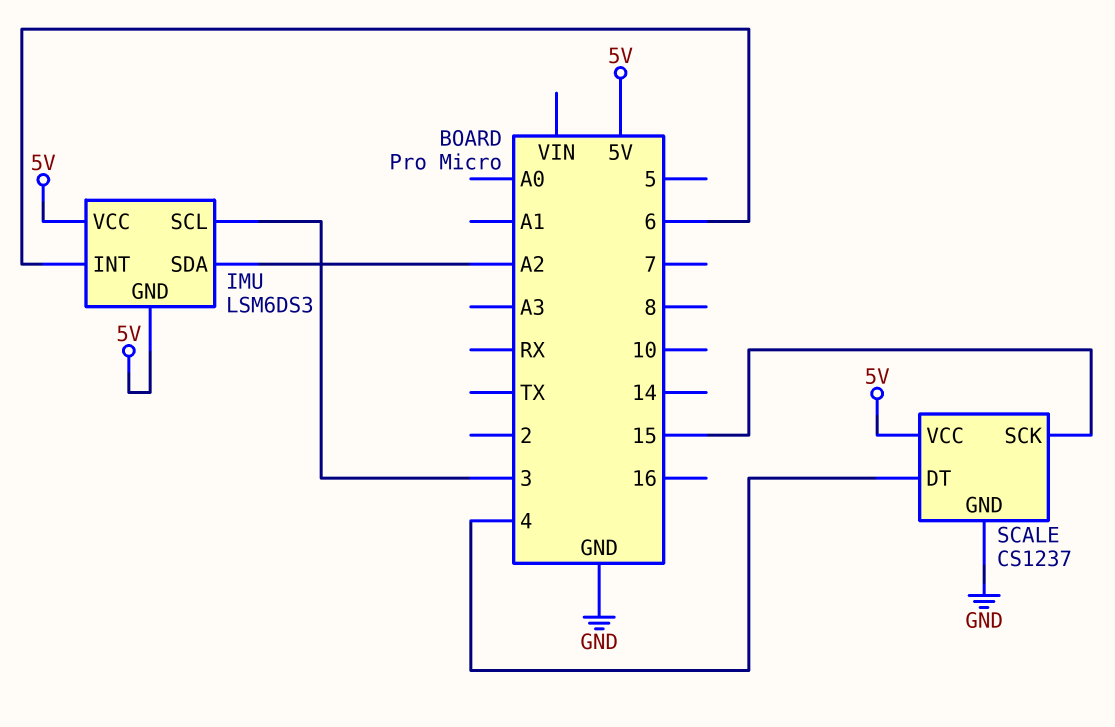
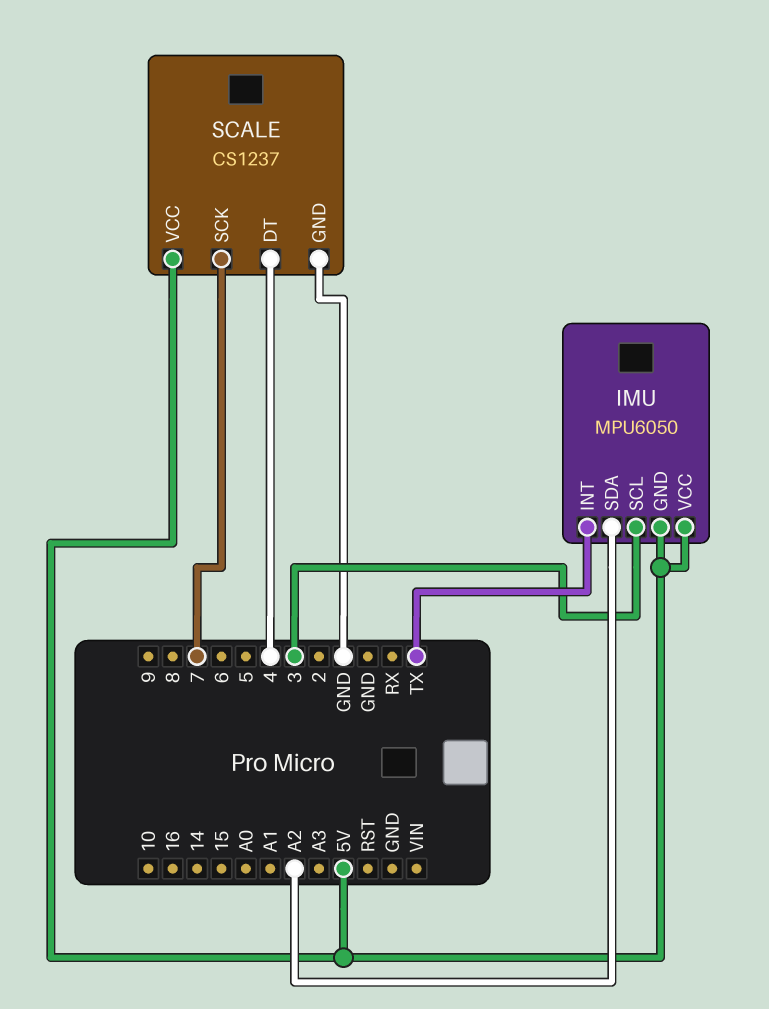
IMU: LSM6DS3 -> MPU6050
IMU pin INT: 6 -> TX
SCALE pin SCK: 15 -> 7

